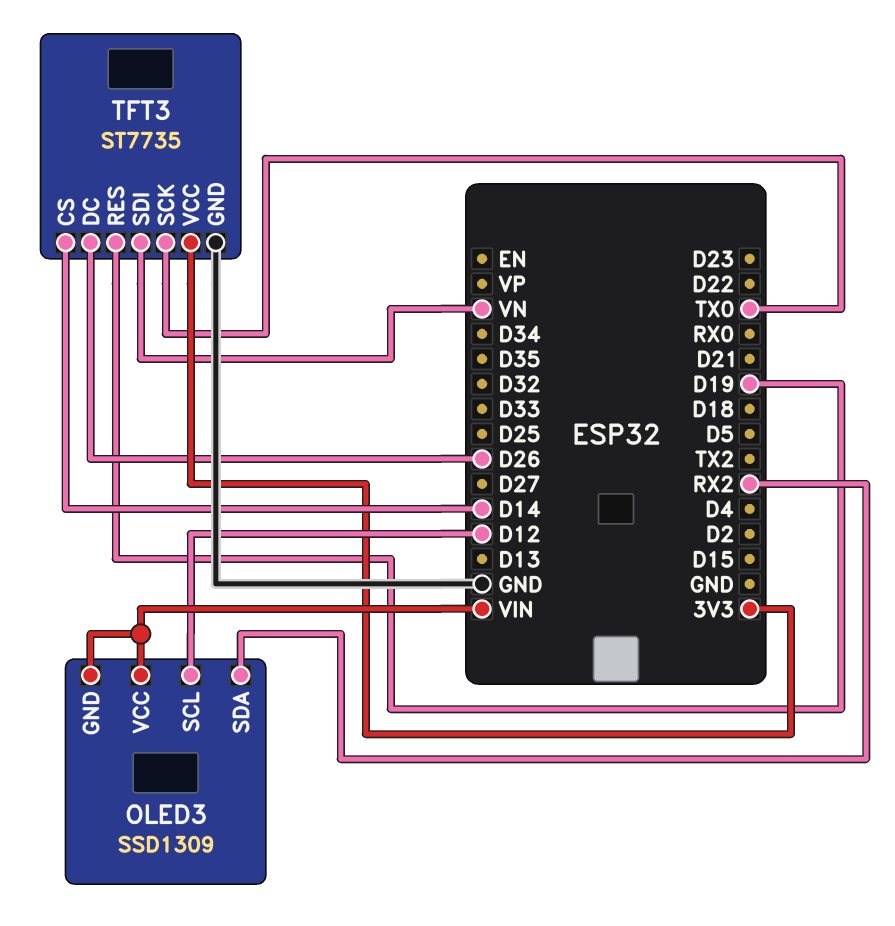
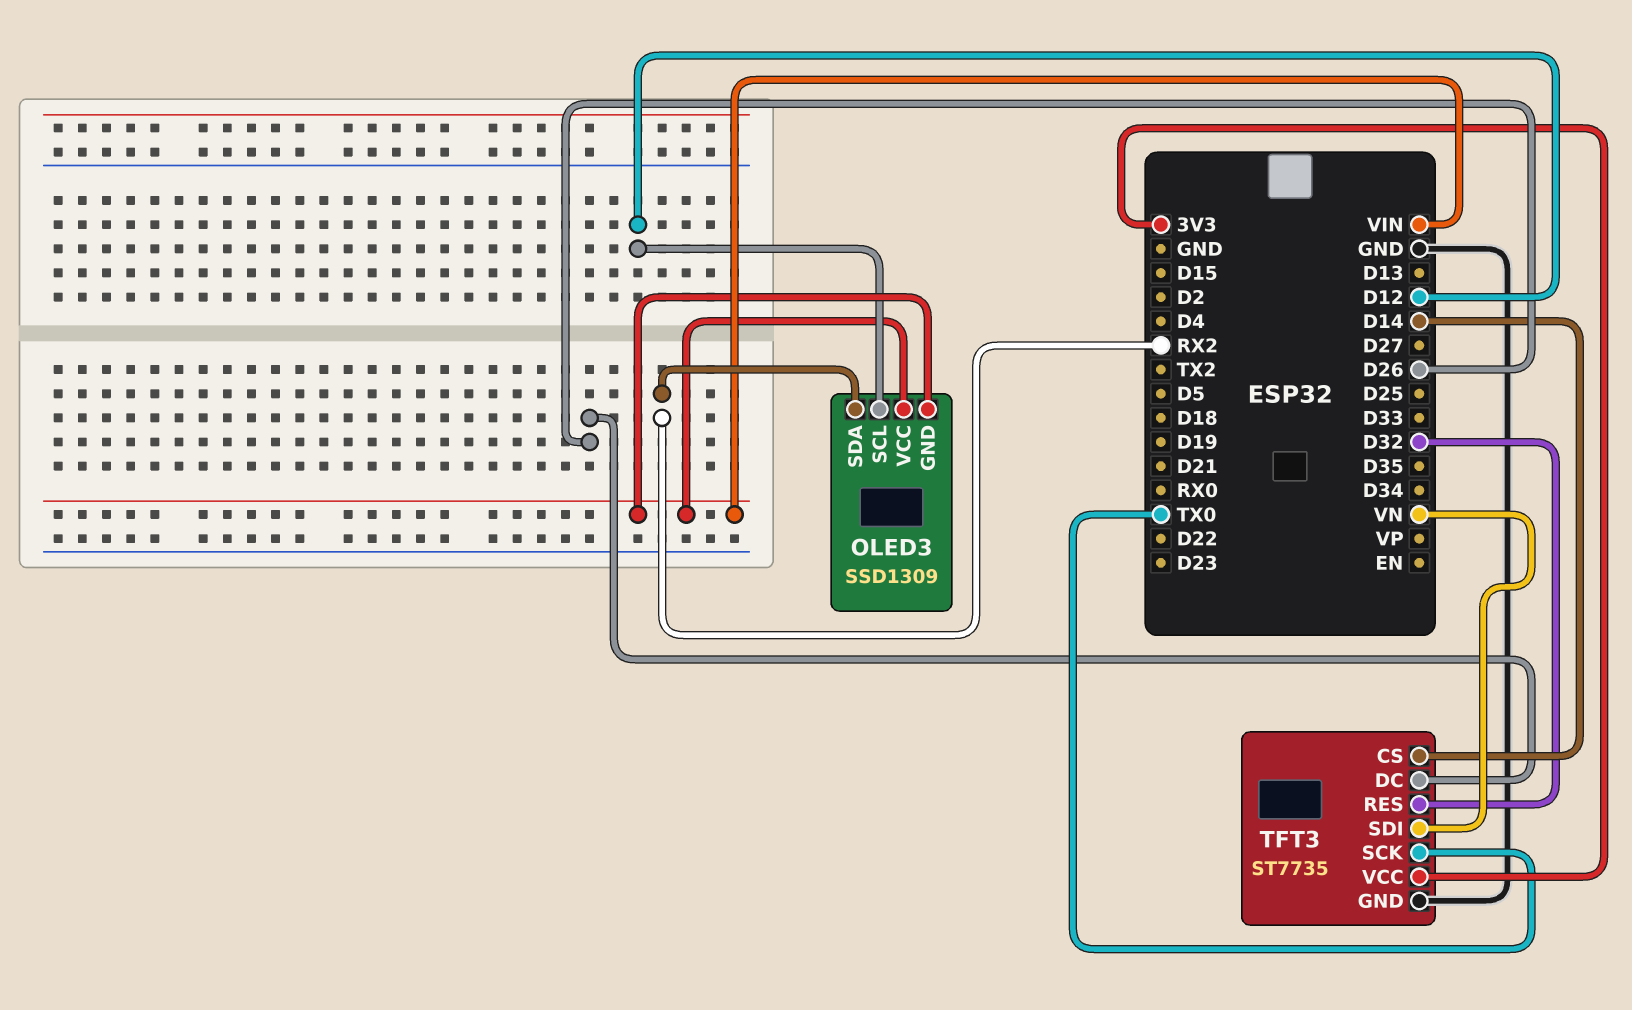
TFT3 pin RES: D19 -> D32

